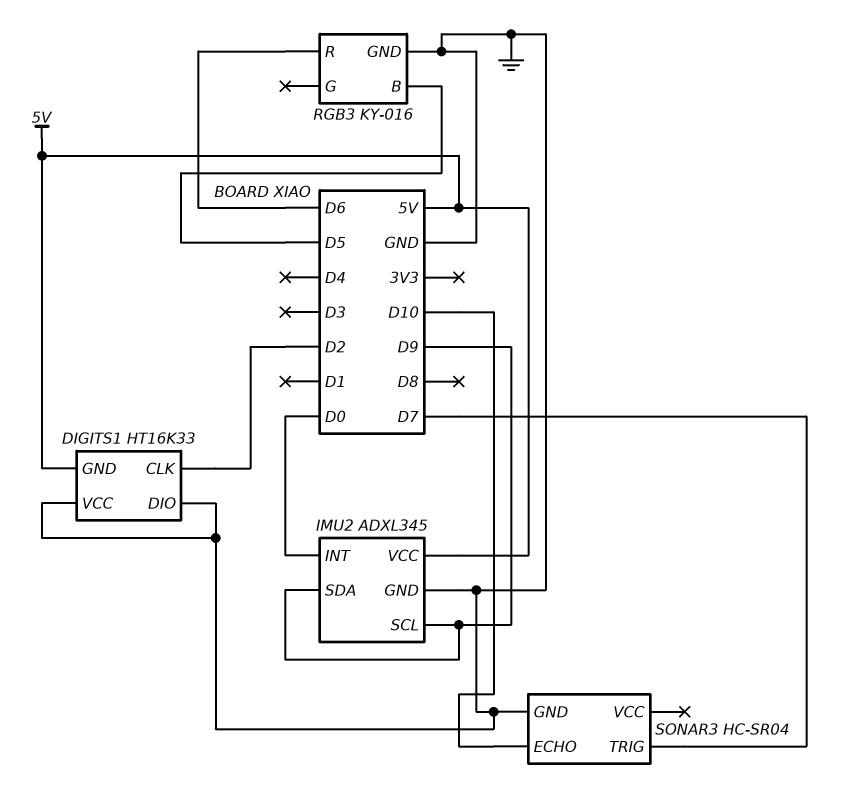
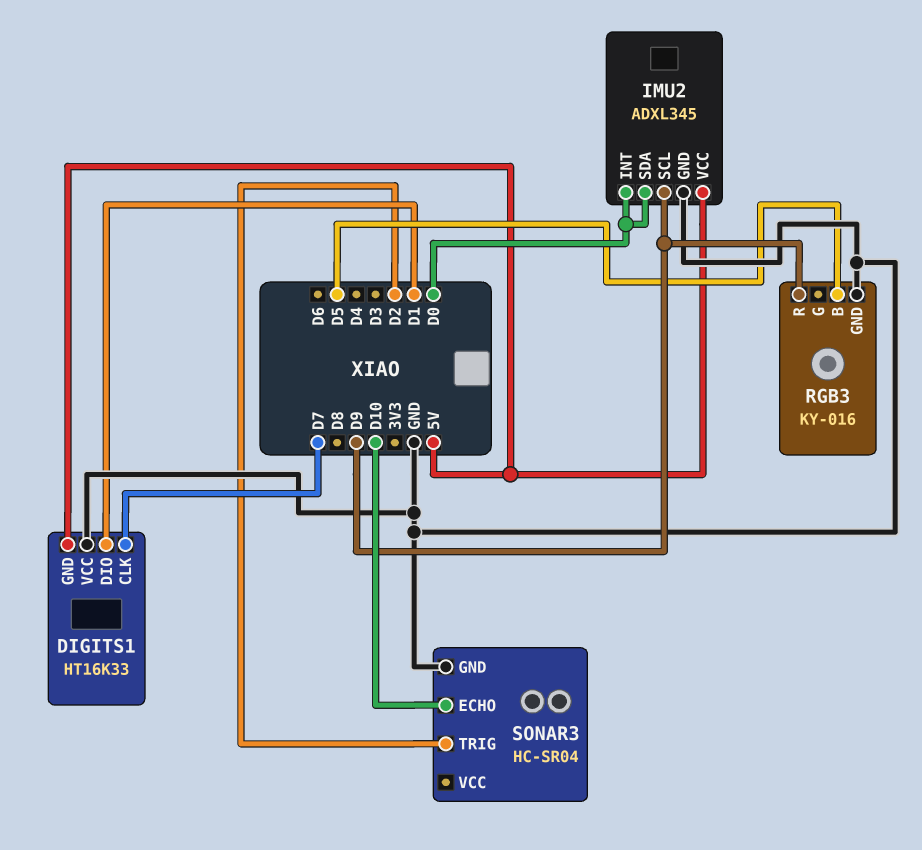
DIGITS1 pin CLK: D2 -> D7
DIGITS1 pin DIO: GND -> D1
IMU2 pin SDA: D9 -> D0
RGB3 pin R: D6 -> D9
SONAR3 pin TRIG: D7 -> D2

